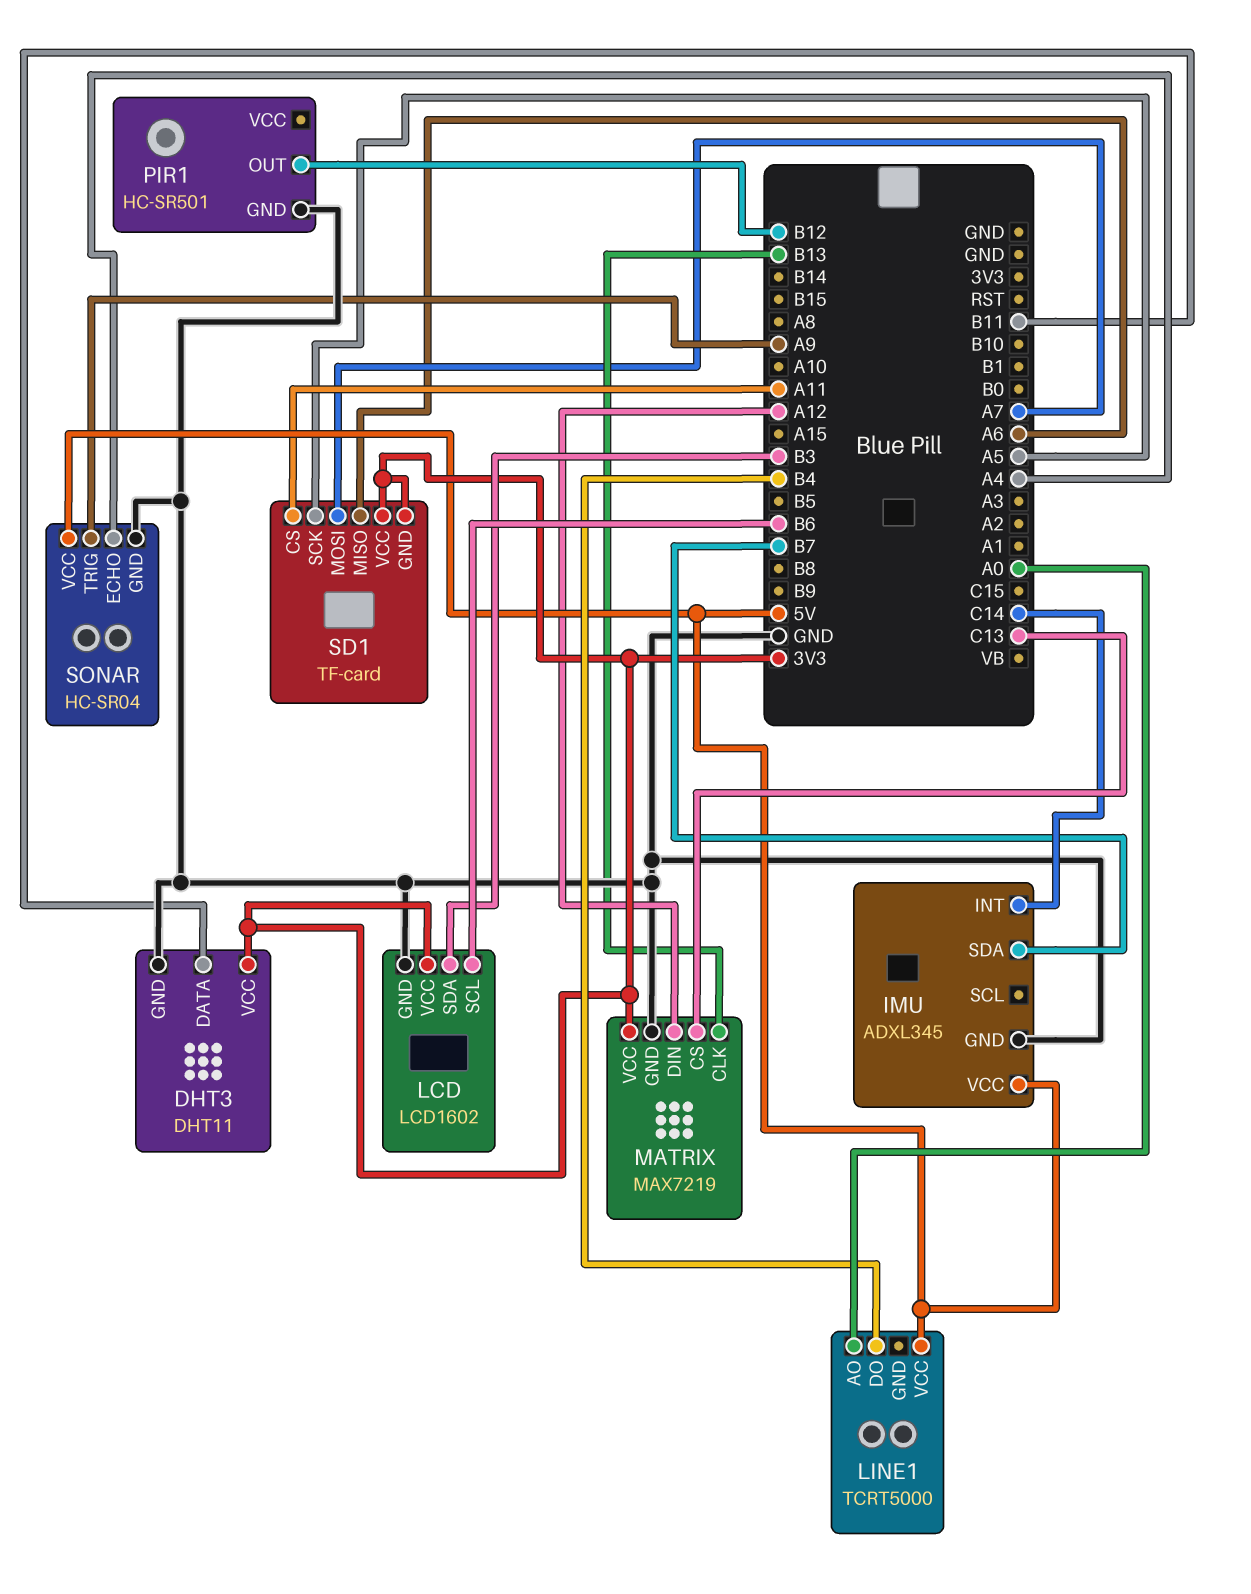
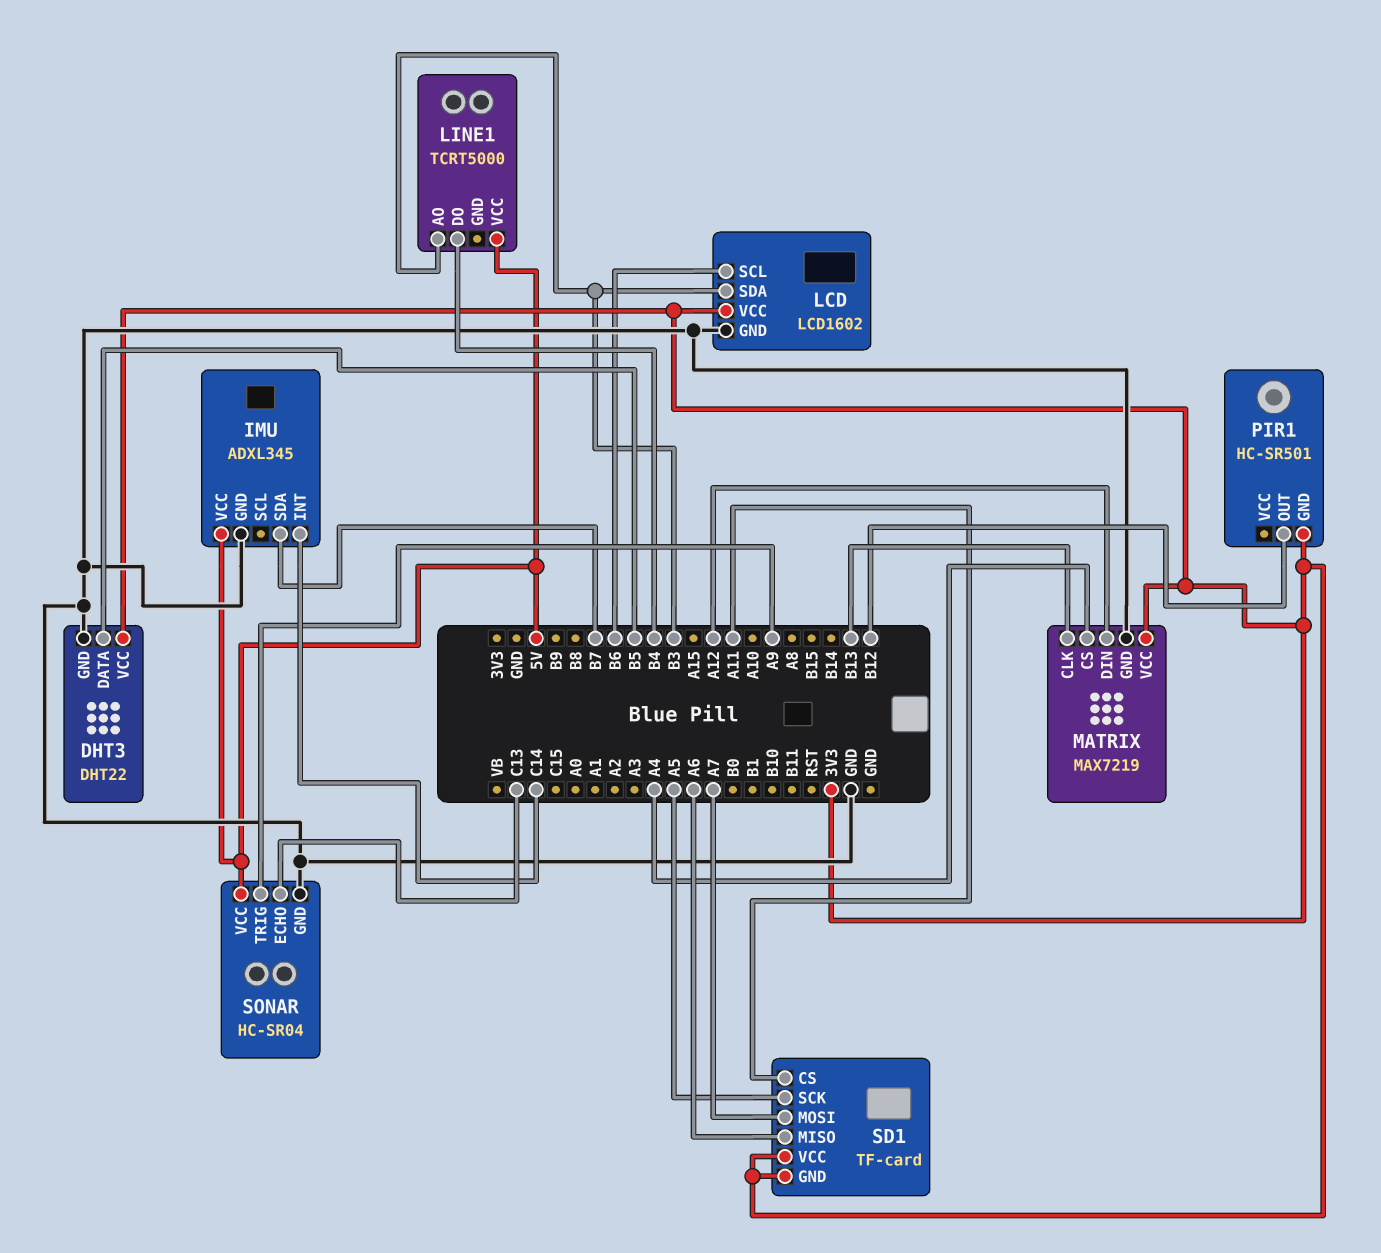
DHT3: DHT11 -> DHT22
DHT3 pin DATA: B11 -> B5
LINE1 pin AO: A0 -> B3
MATRIX pin CS: C13 -> A4
PIR1 pin GND: GND -> 3V3
SONAR pin ECHO: A4 -> C13

